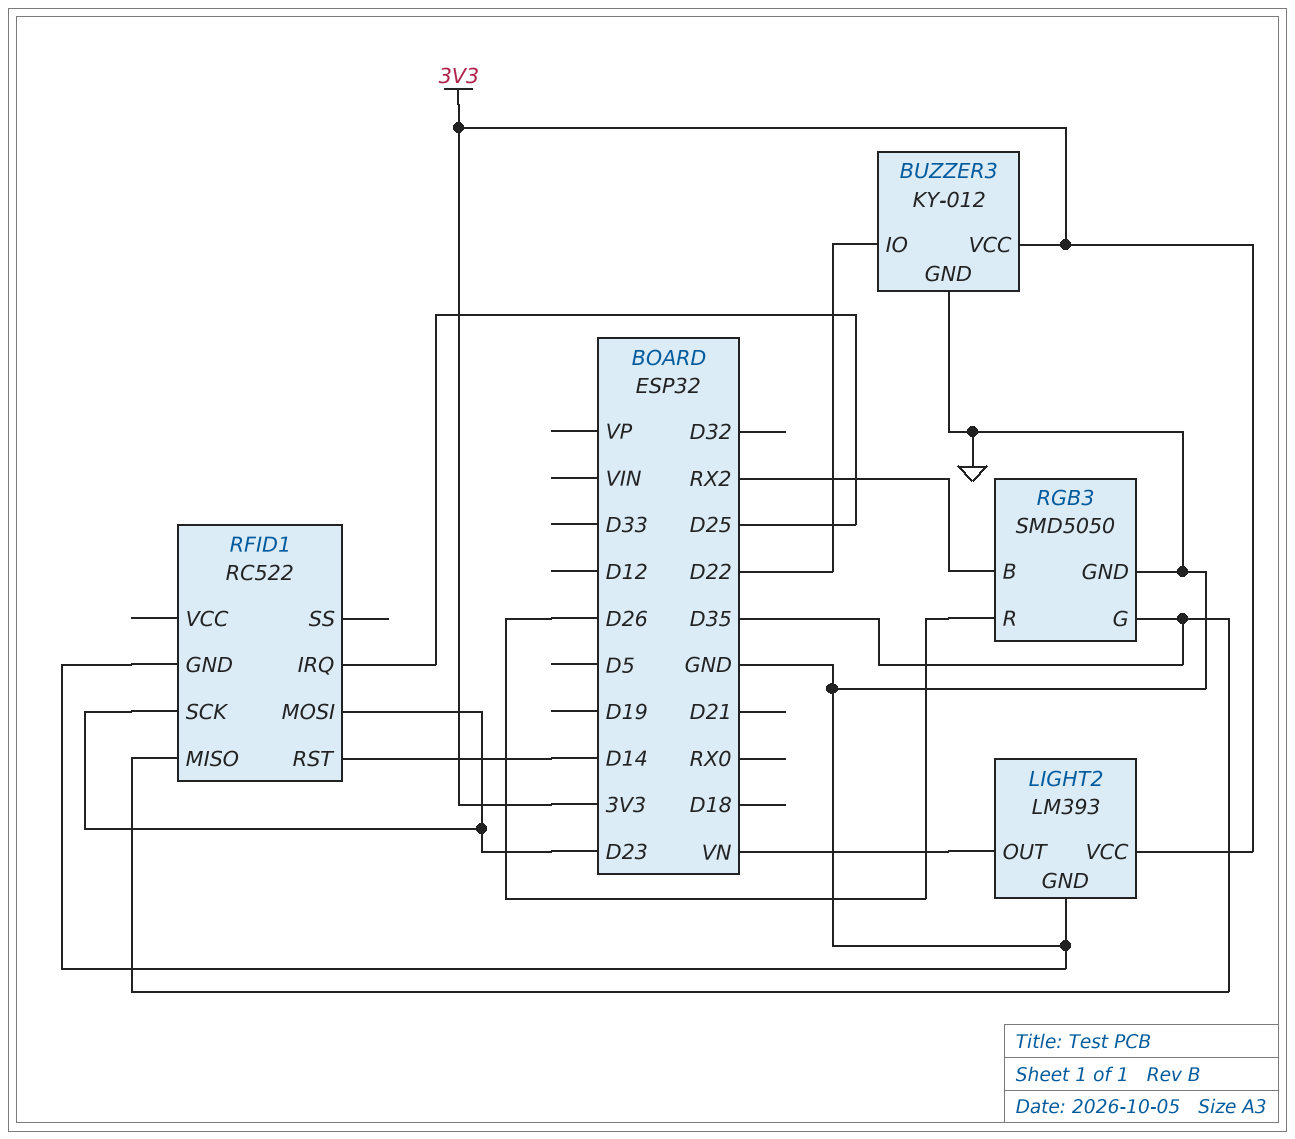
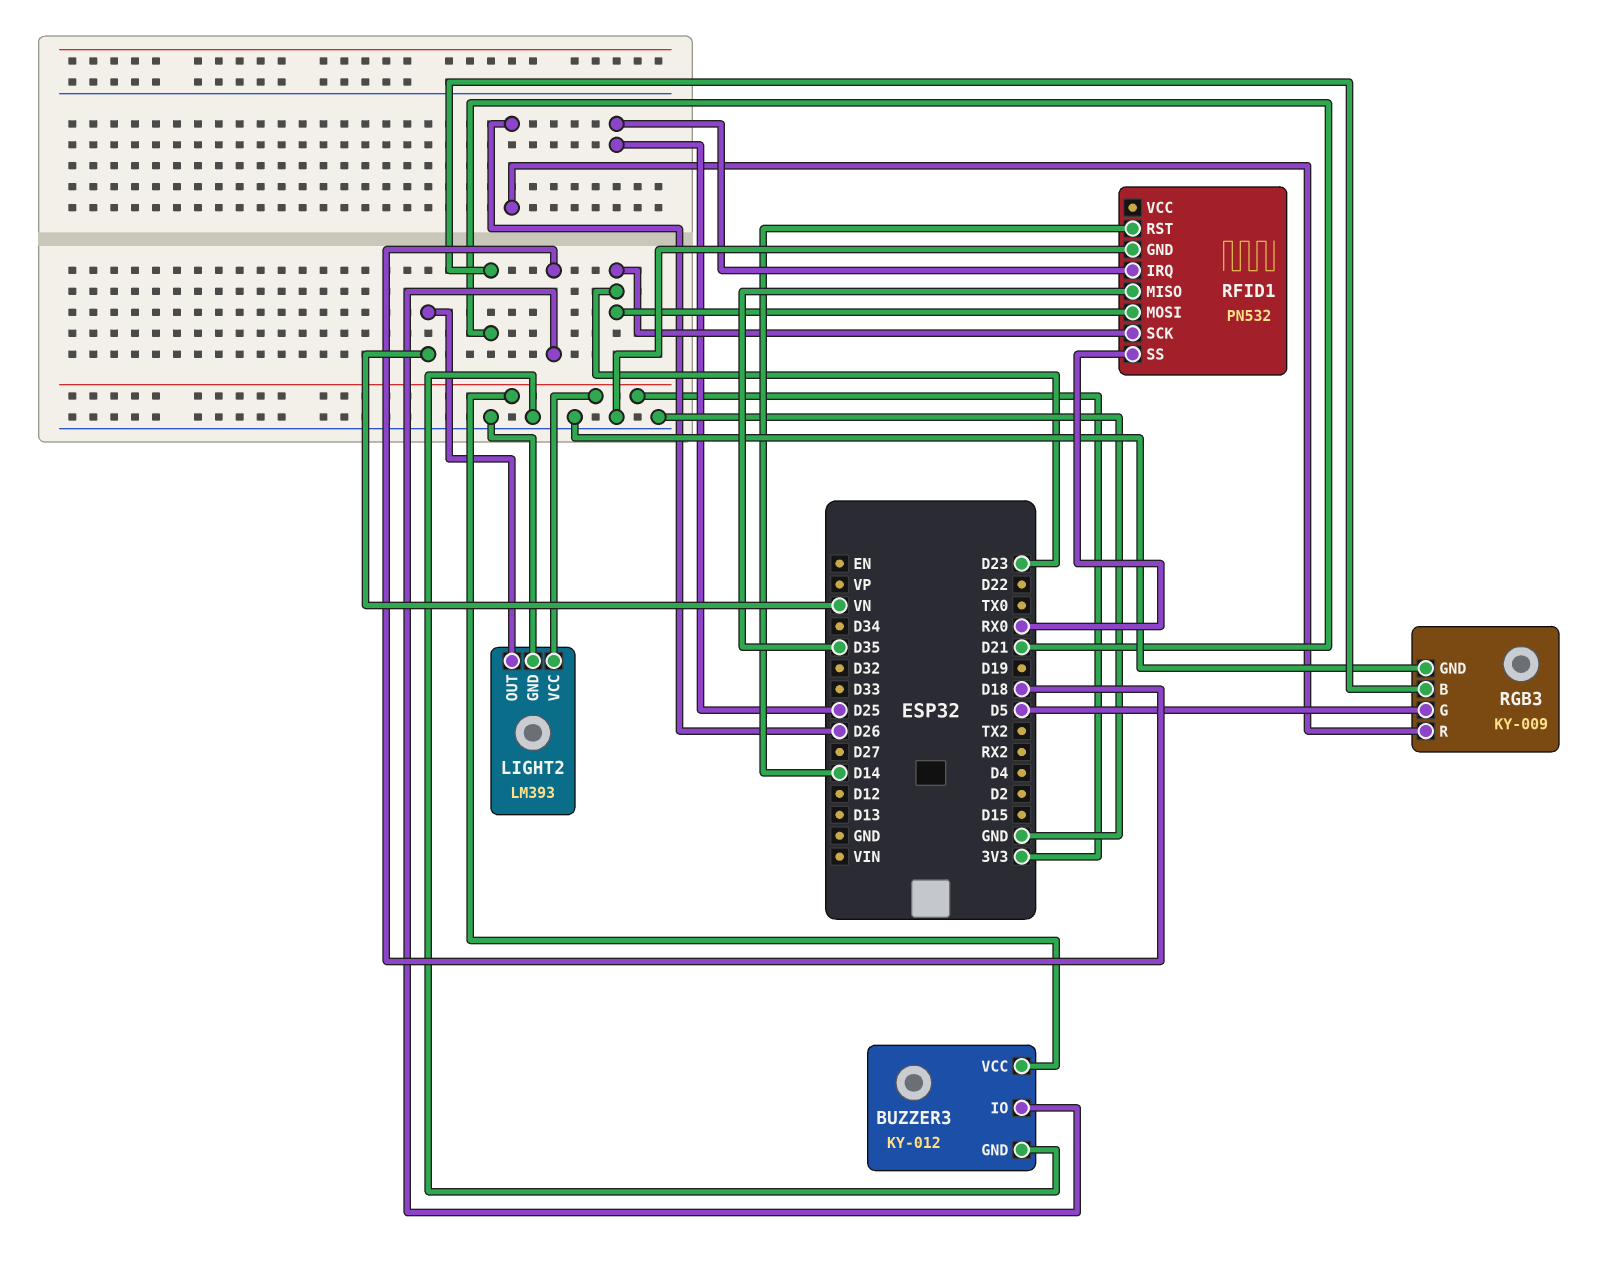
BUZZER3 pin IO: D22 -> D18
RFID1: RC522 -> PN532
RFID1 pin SS: none -> RX0
RGB3: SMD5050 -> KY-009
RGB3 pin B: RX2 -> D21
RGB3 pin G: D35 -> D5

